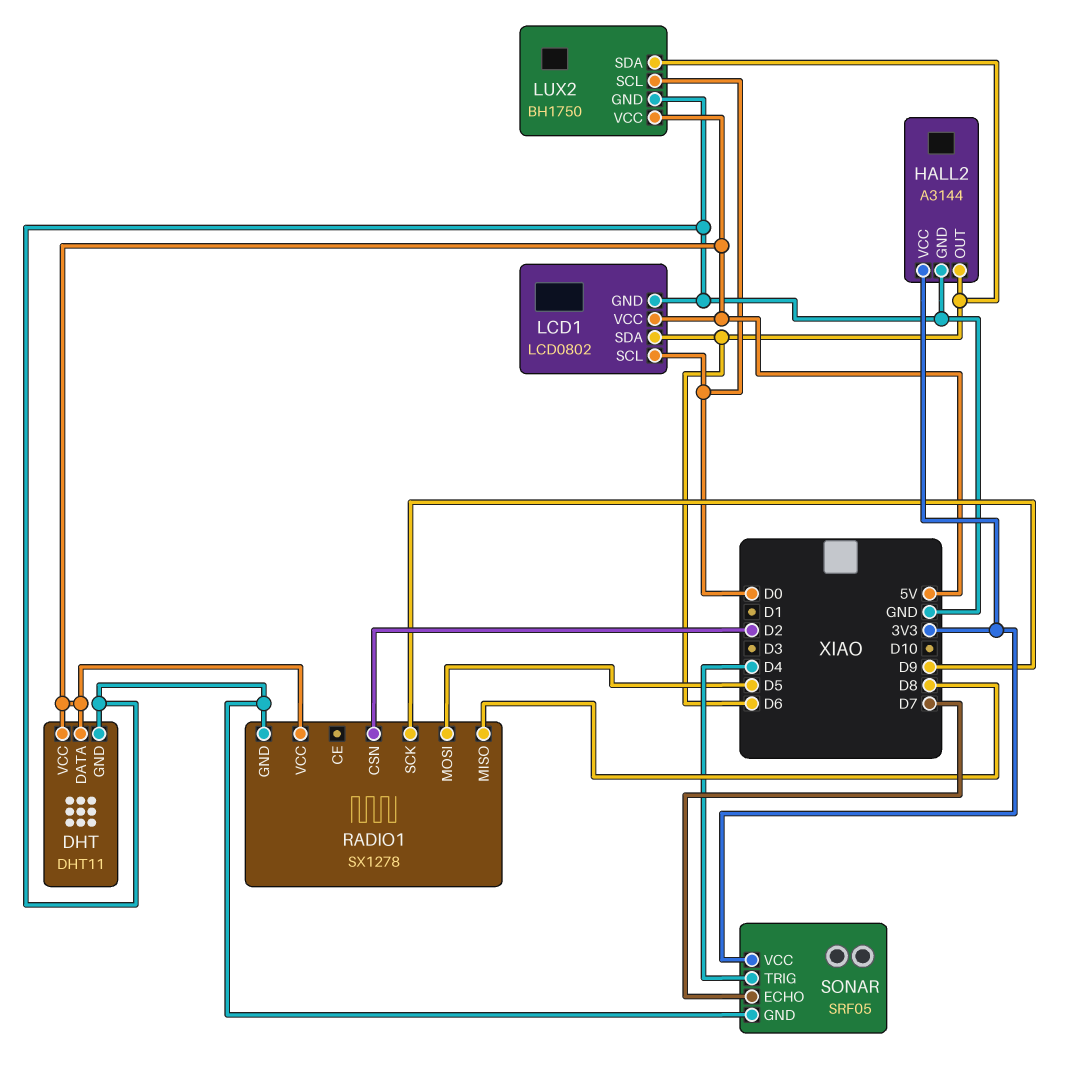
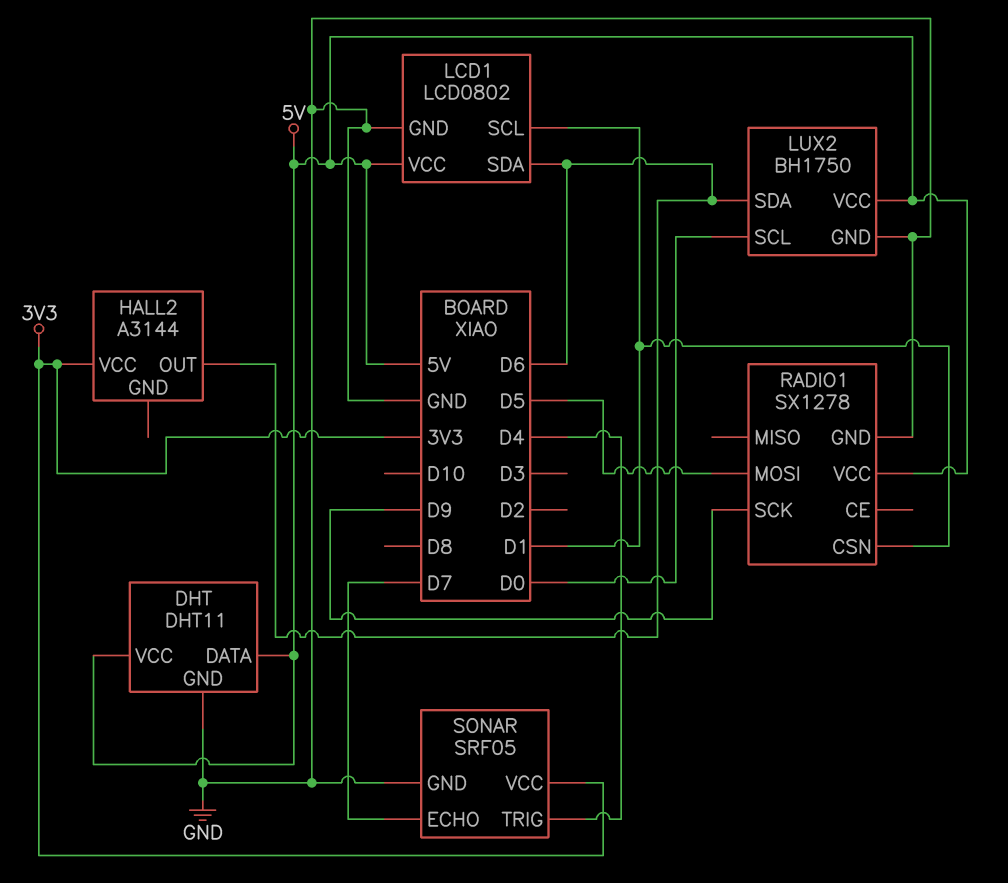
HALL2 pin GND: GND -> none
LCD1 pin SCL: D0 -> D1
RADIO1 pin CSN: D2 -> D1
RADIO1 pin MISO: D8 -> none

